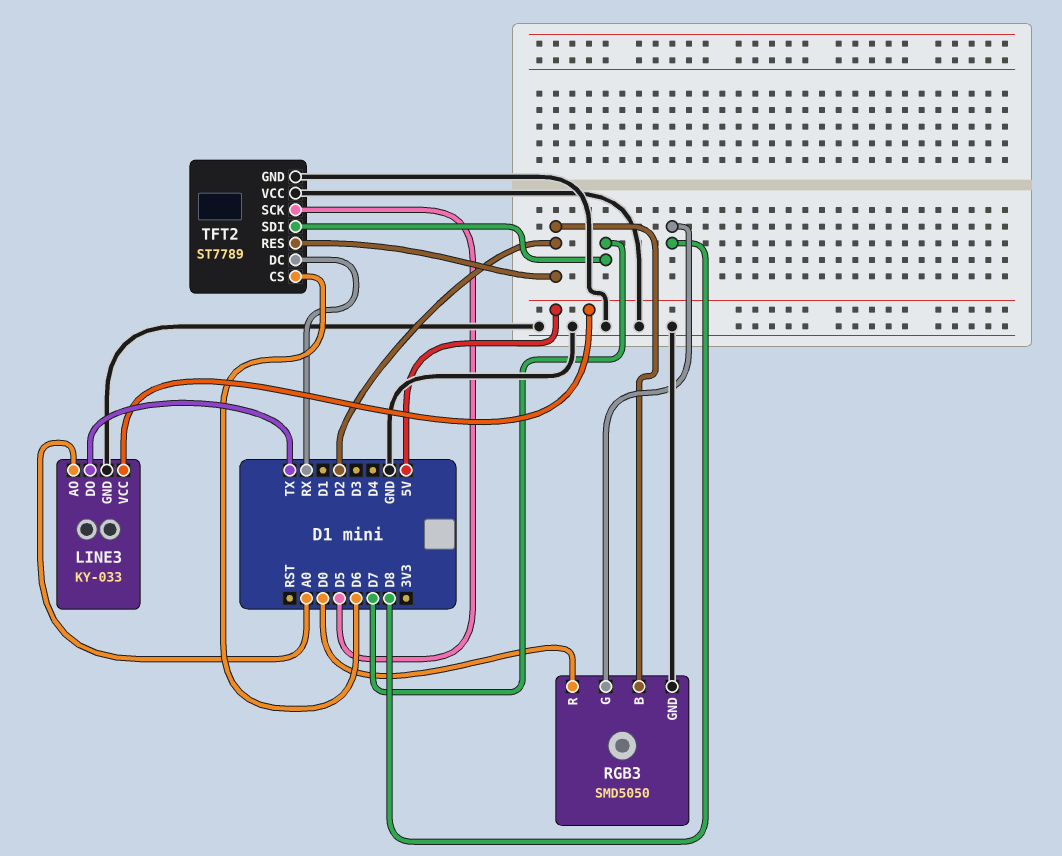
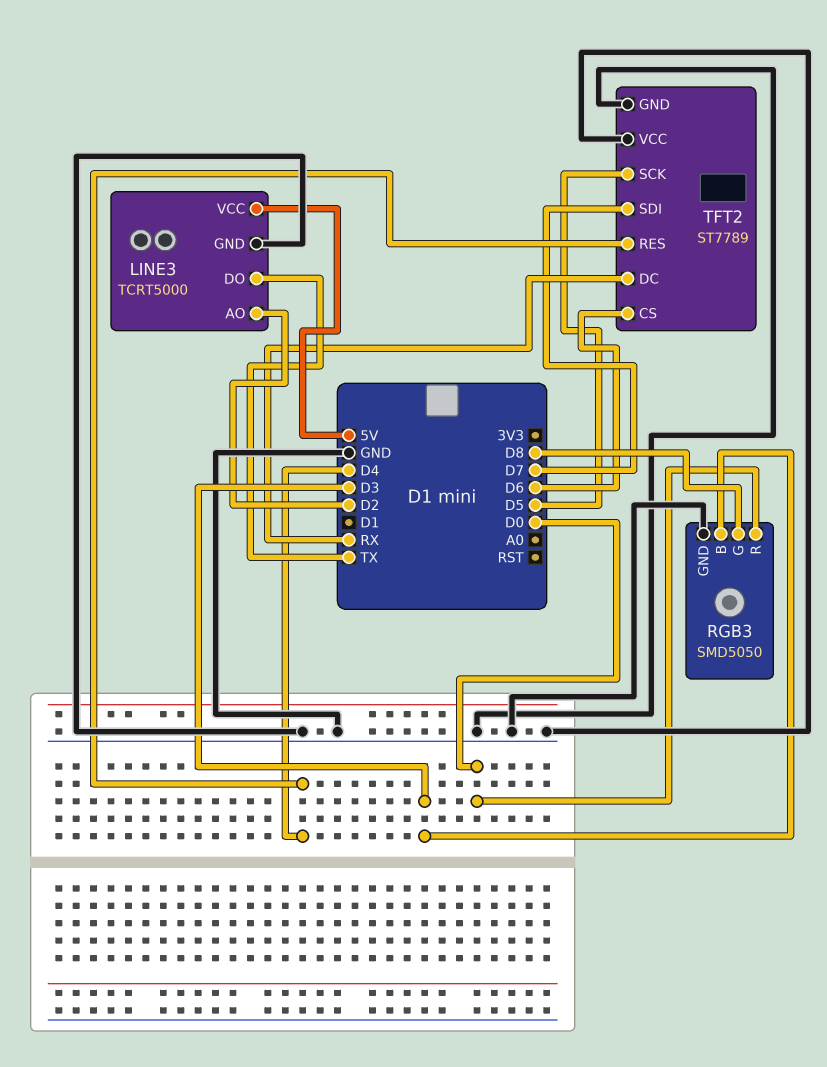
LINE3: KY-033 -> TCRT5000
LINE3 pin AO: A0 -> D2
RGB3 pin B: D2 -> D3
TFT2 pin RES: D2 -> D4

